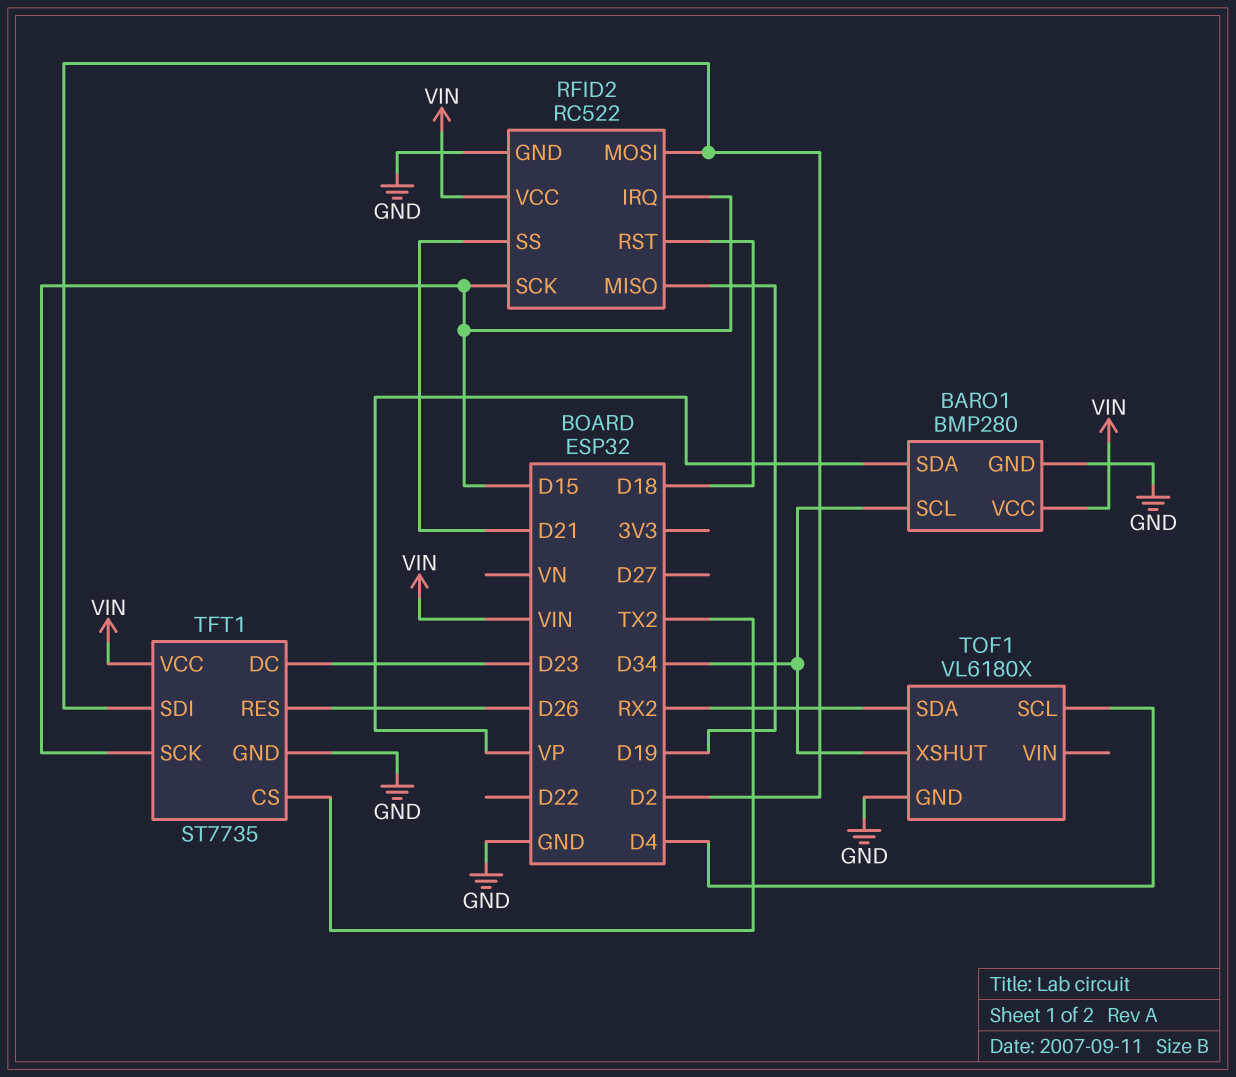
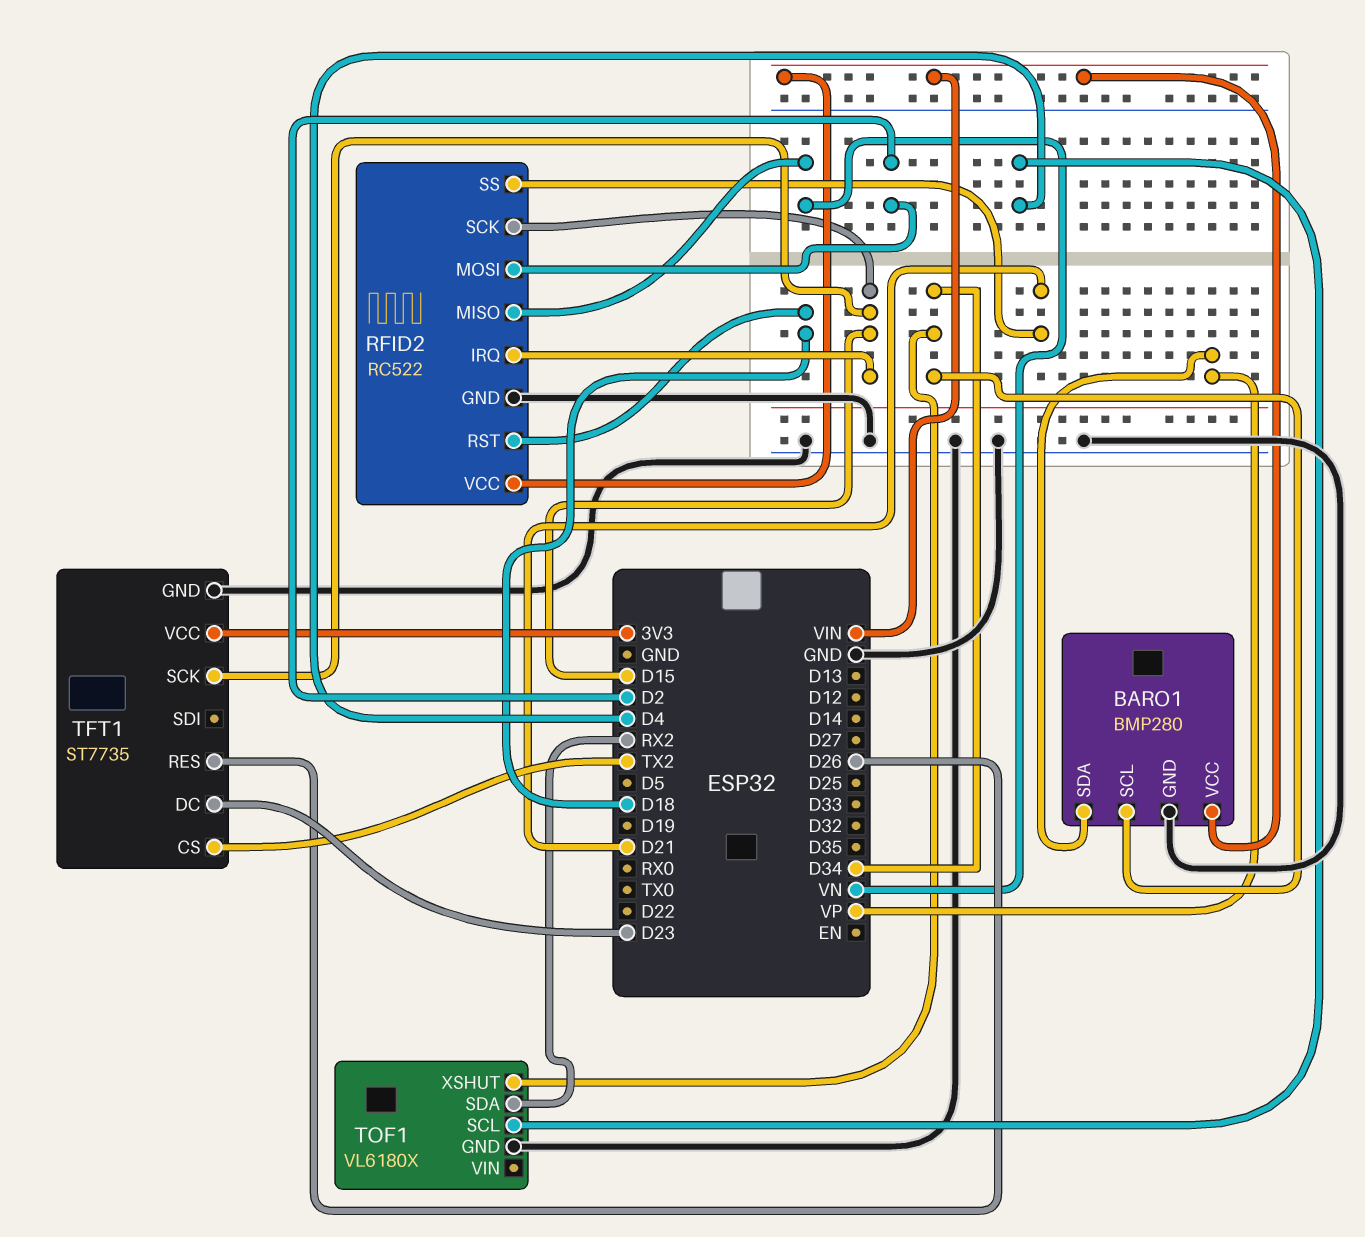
RFID2 pin MISO: D19 -> VN
TFT1 pin SDI: D2 -> none
TFT1 pin VCC: VIN -> 3V3

